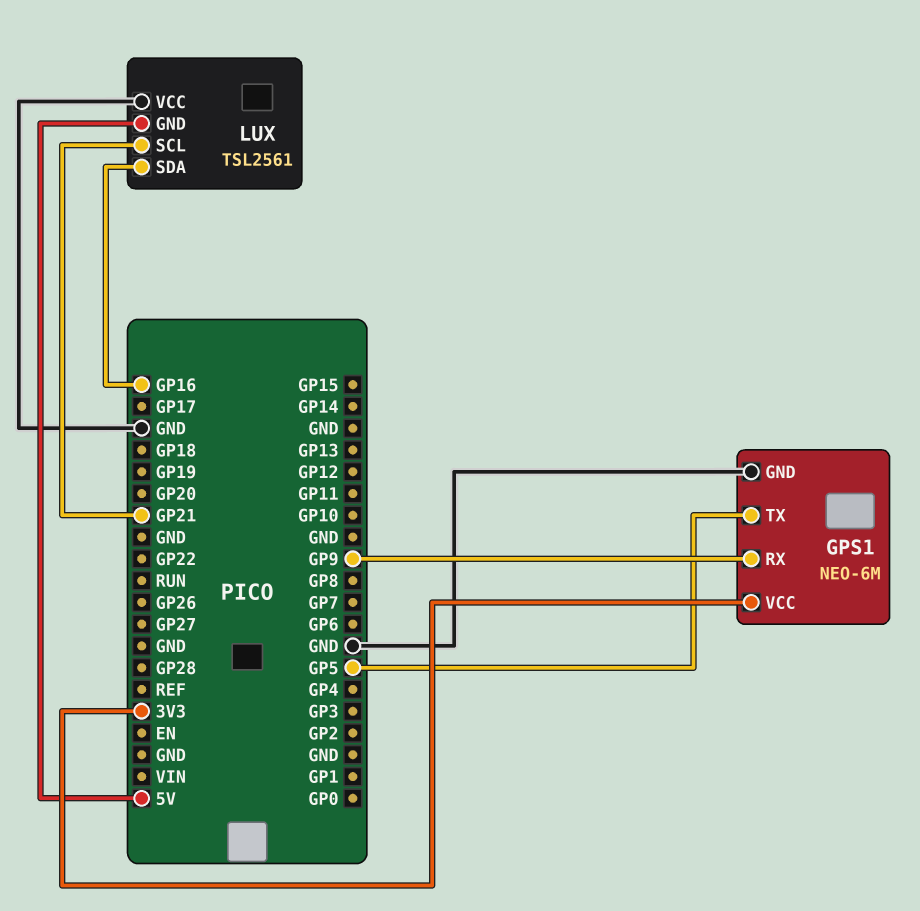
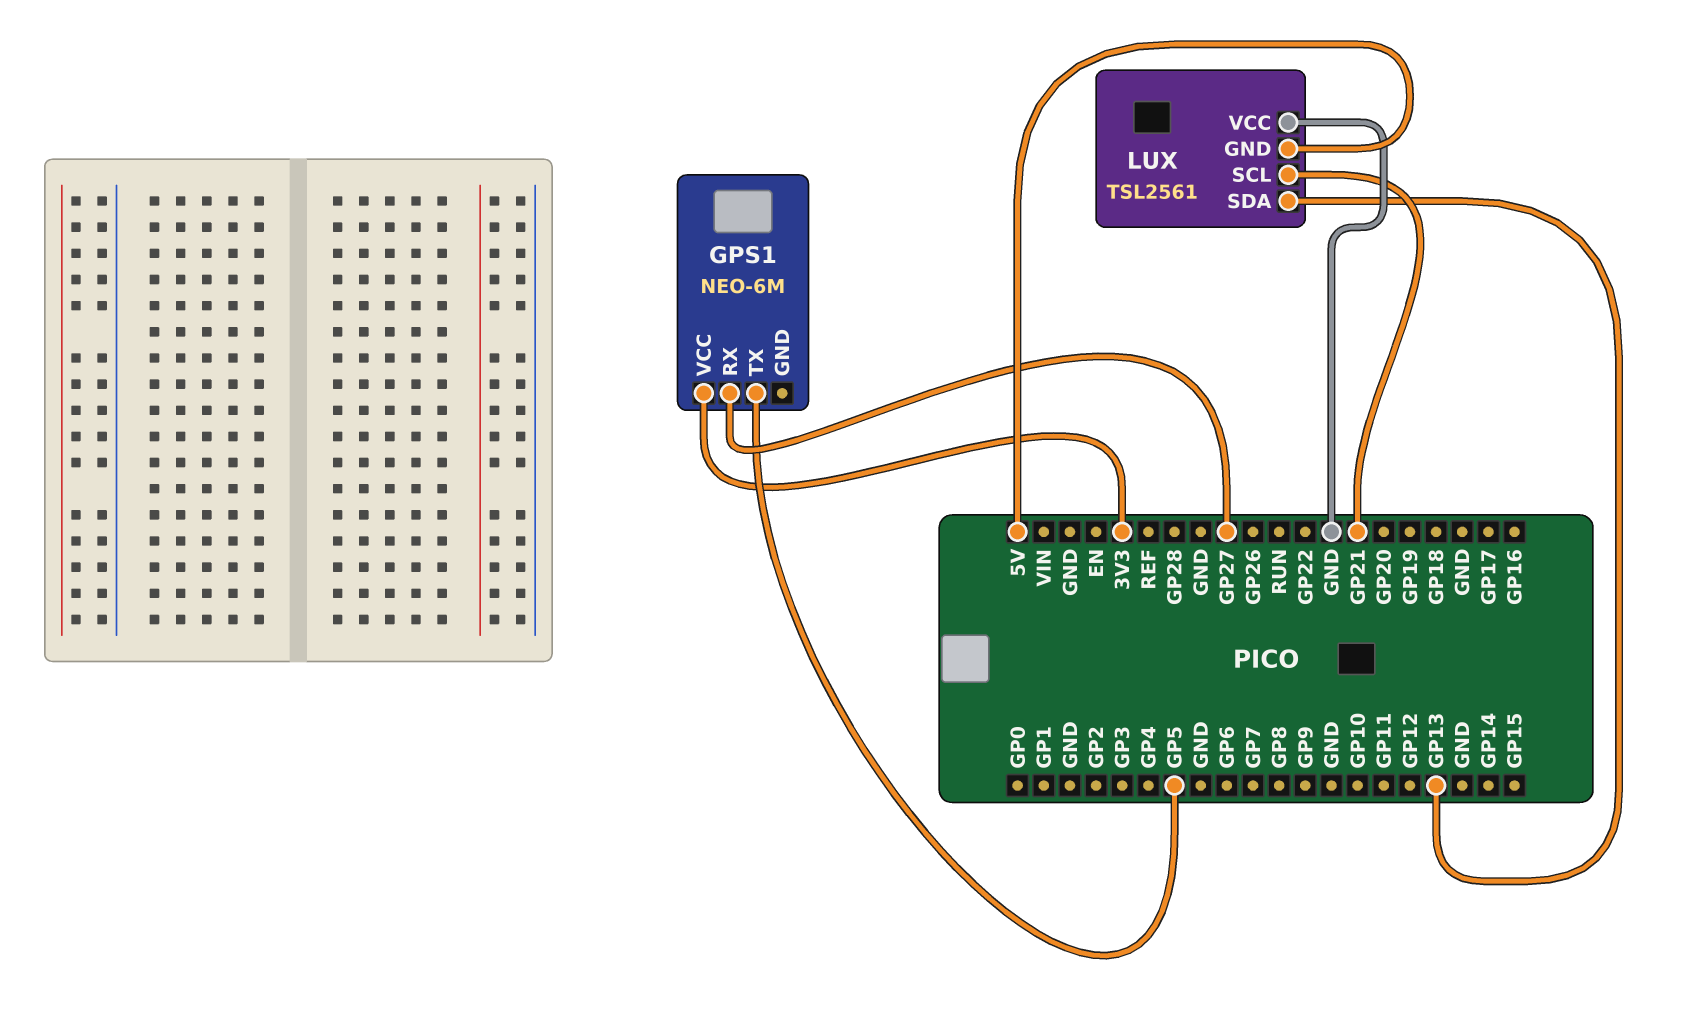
GPS1 pin GND: GND -> none
GPS1 pin RX: GP9 -> GP27
LUX pin SDA: GP16 -> GP13

